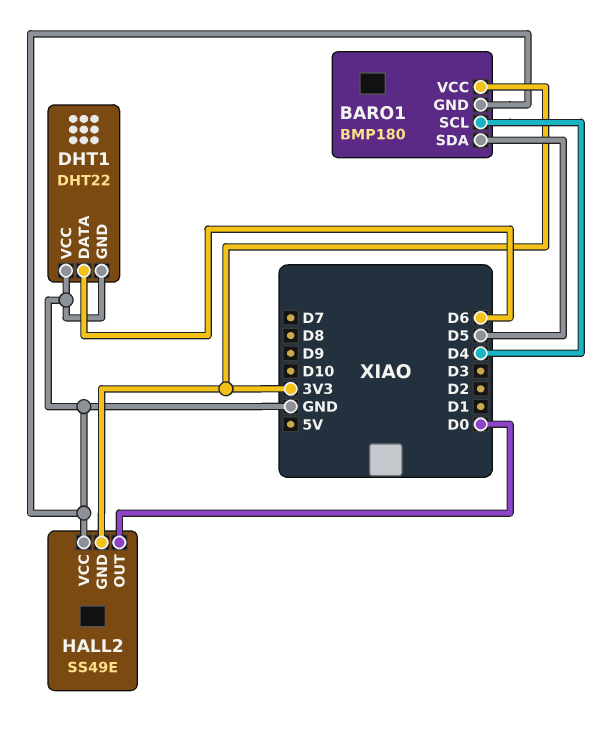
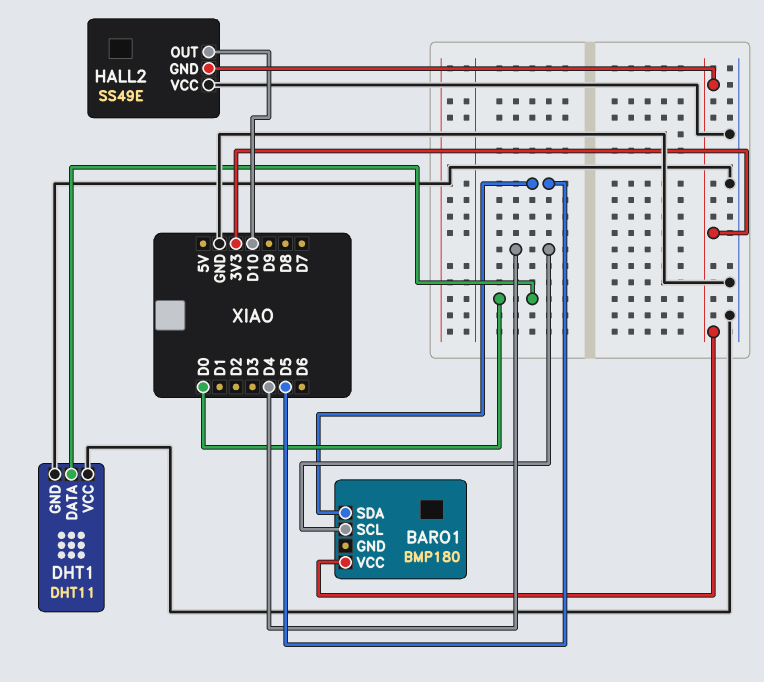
BARO1 pin GND: GND -> none
DHT1: DHT22 -> DHT11
DHT1 pin DATA: D6 -> D0
HALL2 pin OUT: D0 -> D10

